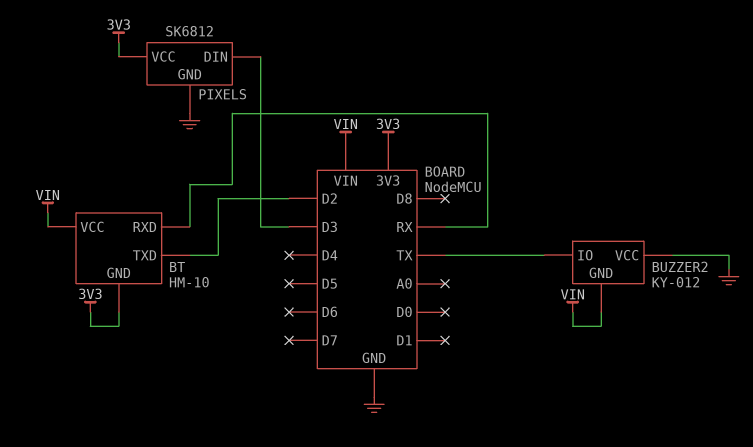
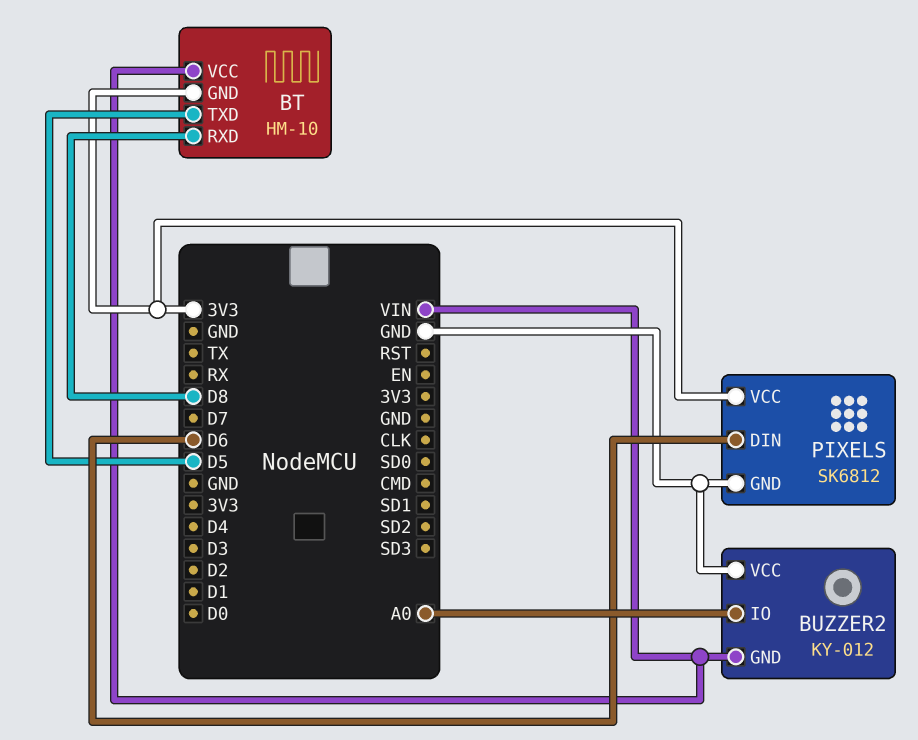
BT pin RXD: RX -> D8
BT pin TXD: D2 -> D5
BUZZER2 pin IO: TX -> A0
PIXELS pin DIN: D3 -> D6

